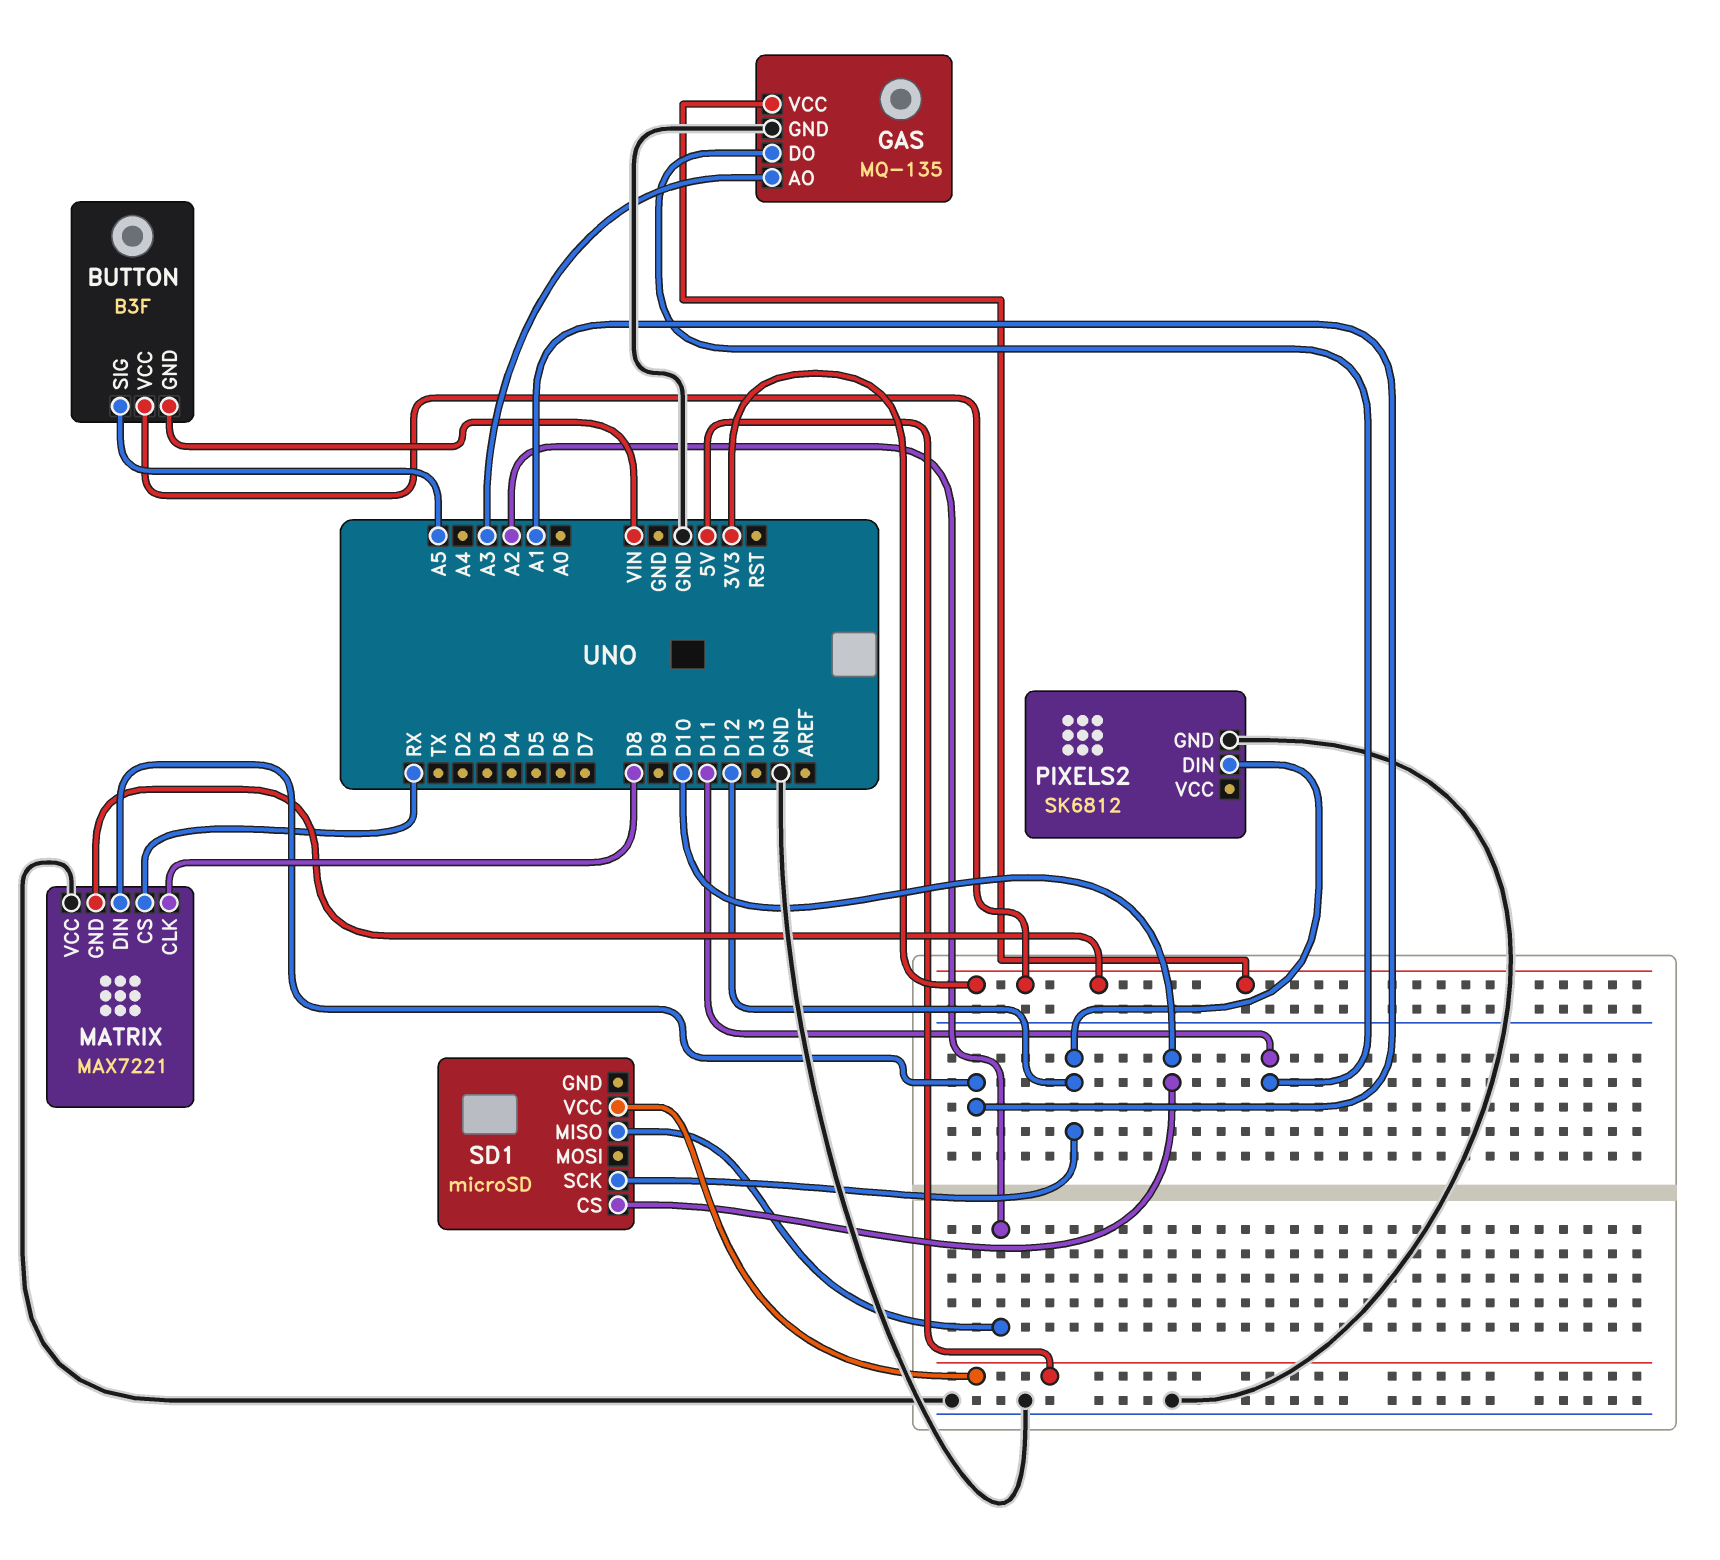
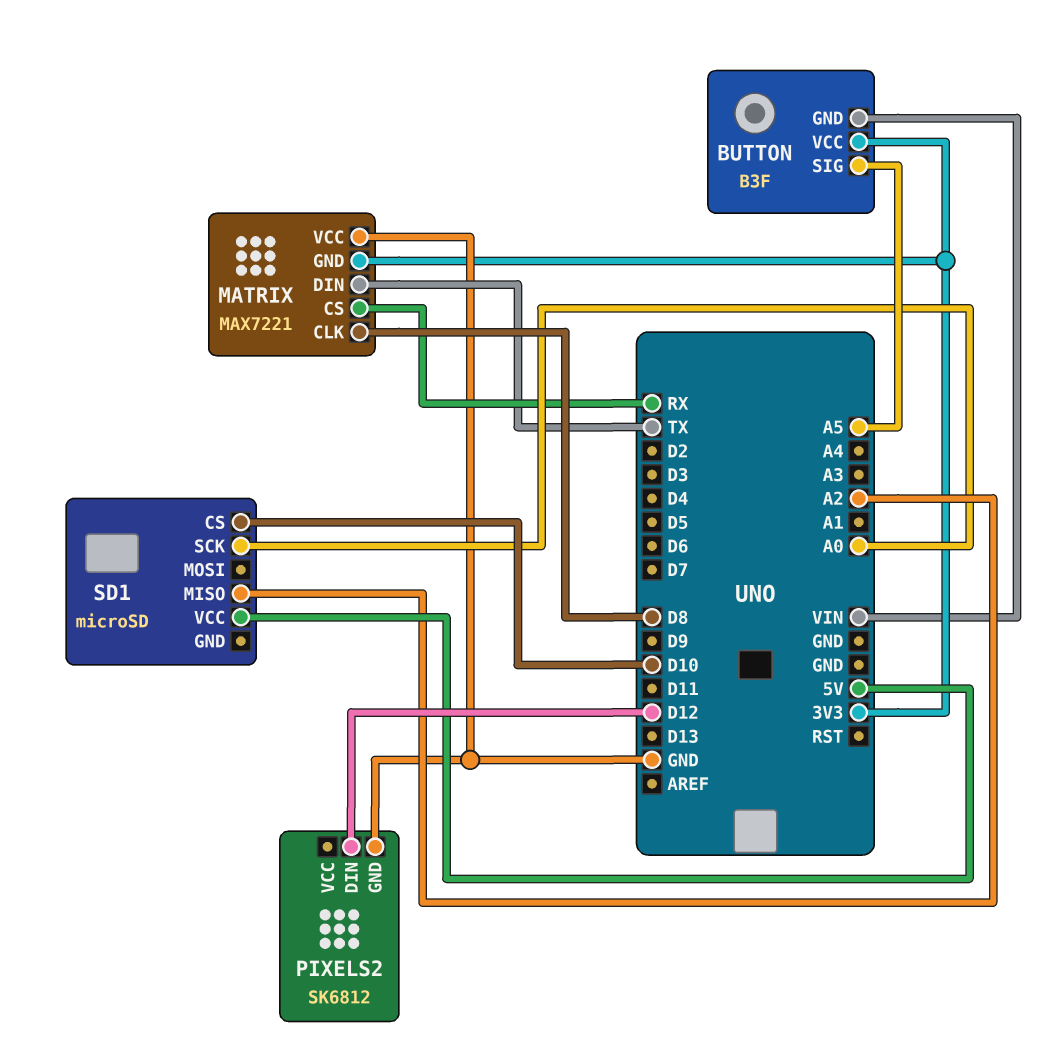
GAS: MQ-135 -> none
GAS pin AO: A3 -> none
GAS pin DO: D11 -> none
GAS pin GND: GND -> none
GAS pin VCC: 3V3 -> none
MATRIX pin DIN: A1 -> TX
SD1 pin SCK: D12 -> A0

